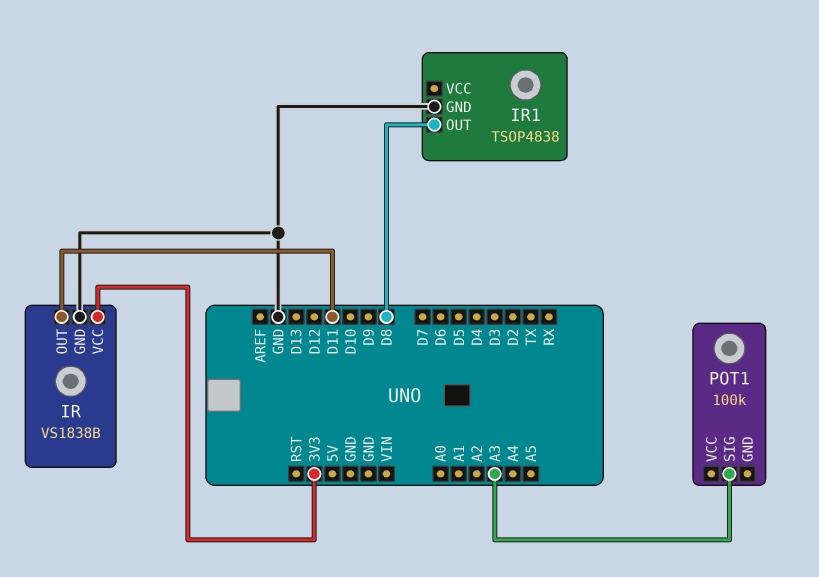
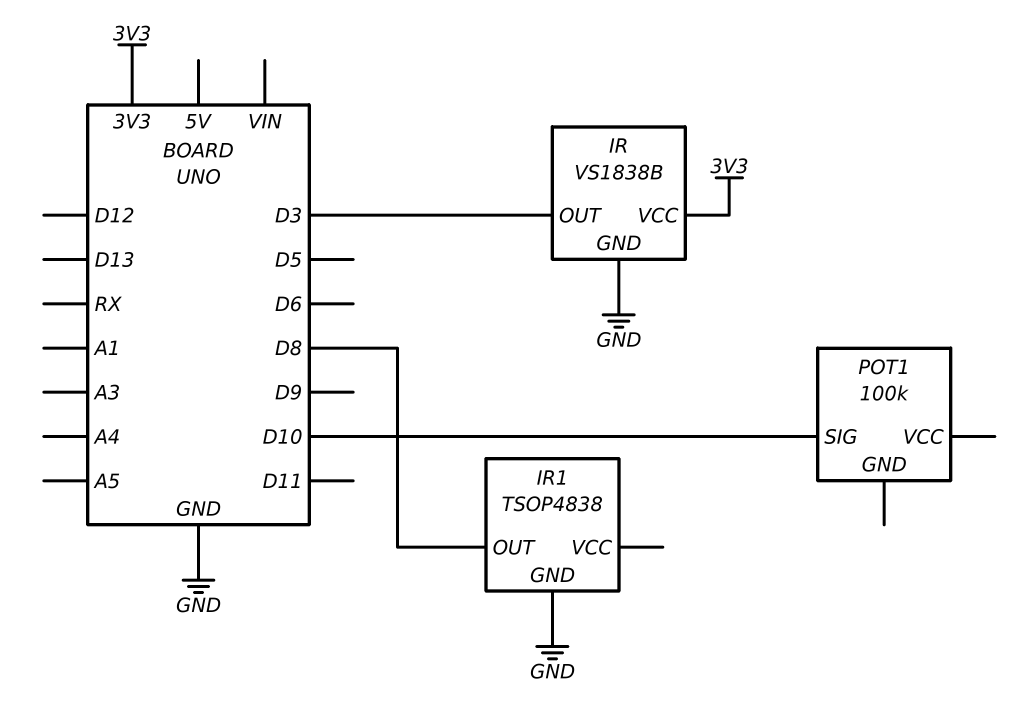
IR pin OUT: D11 -> D3
POT1 pin SIG: A3 -> D10

